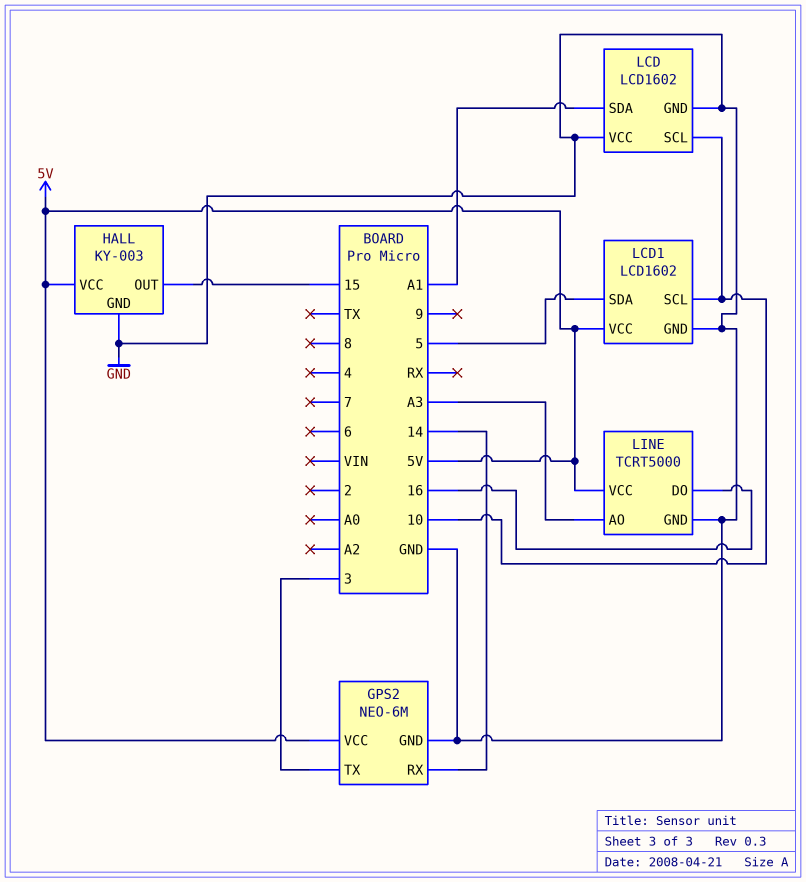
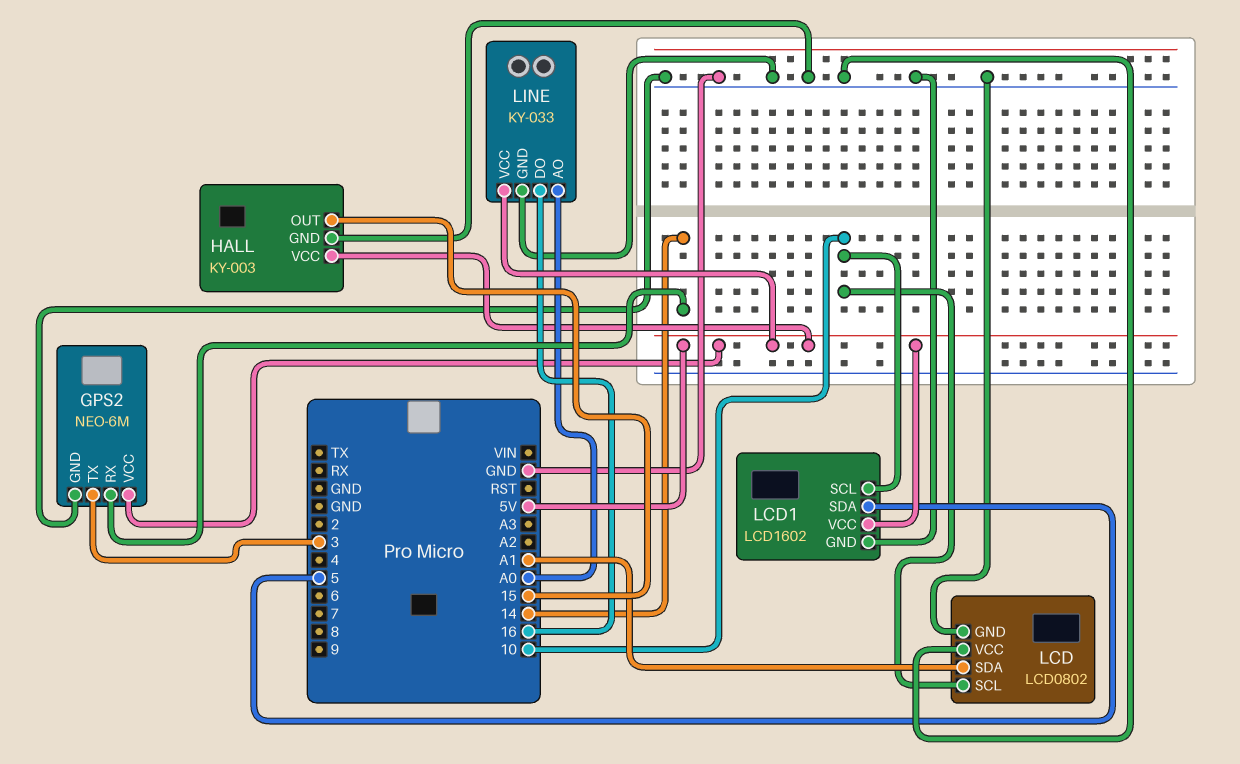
LCD: LCD1602 -> LCD0802
LINE: TCRT5000 -> KY-033
LINE pin AO: A3 -> A0

